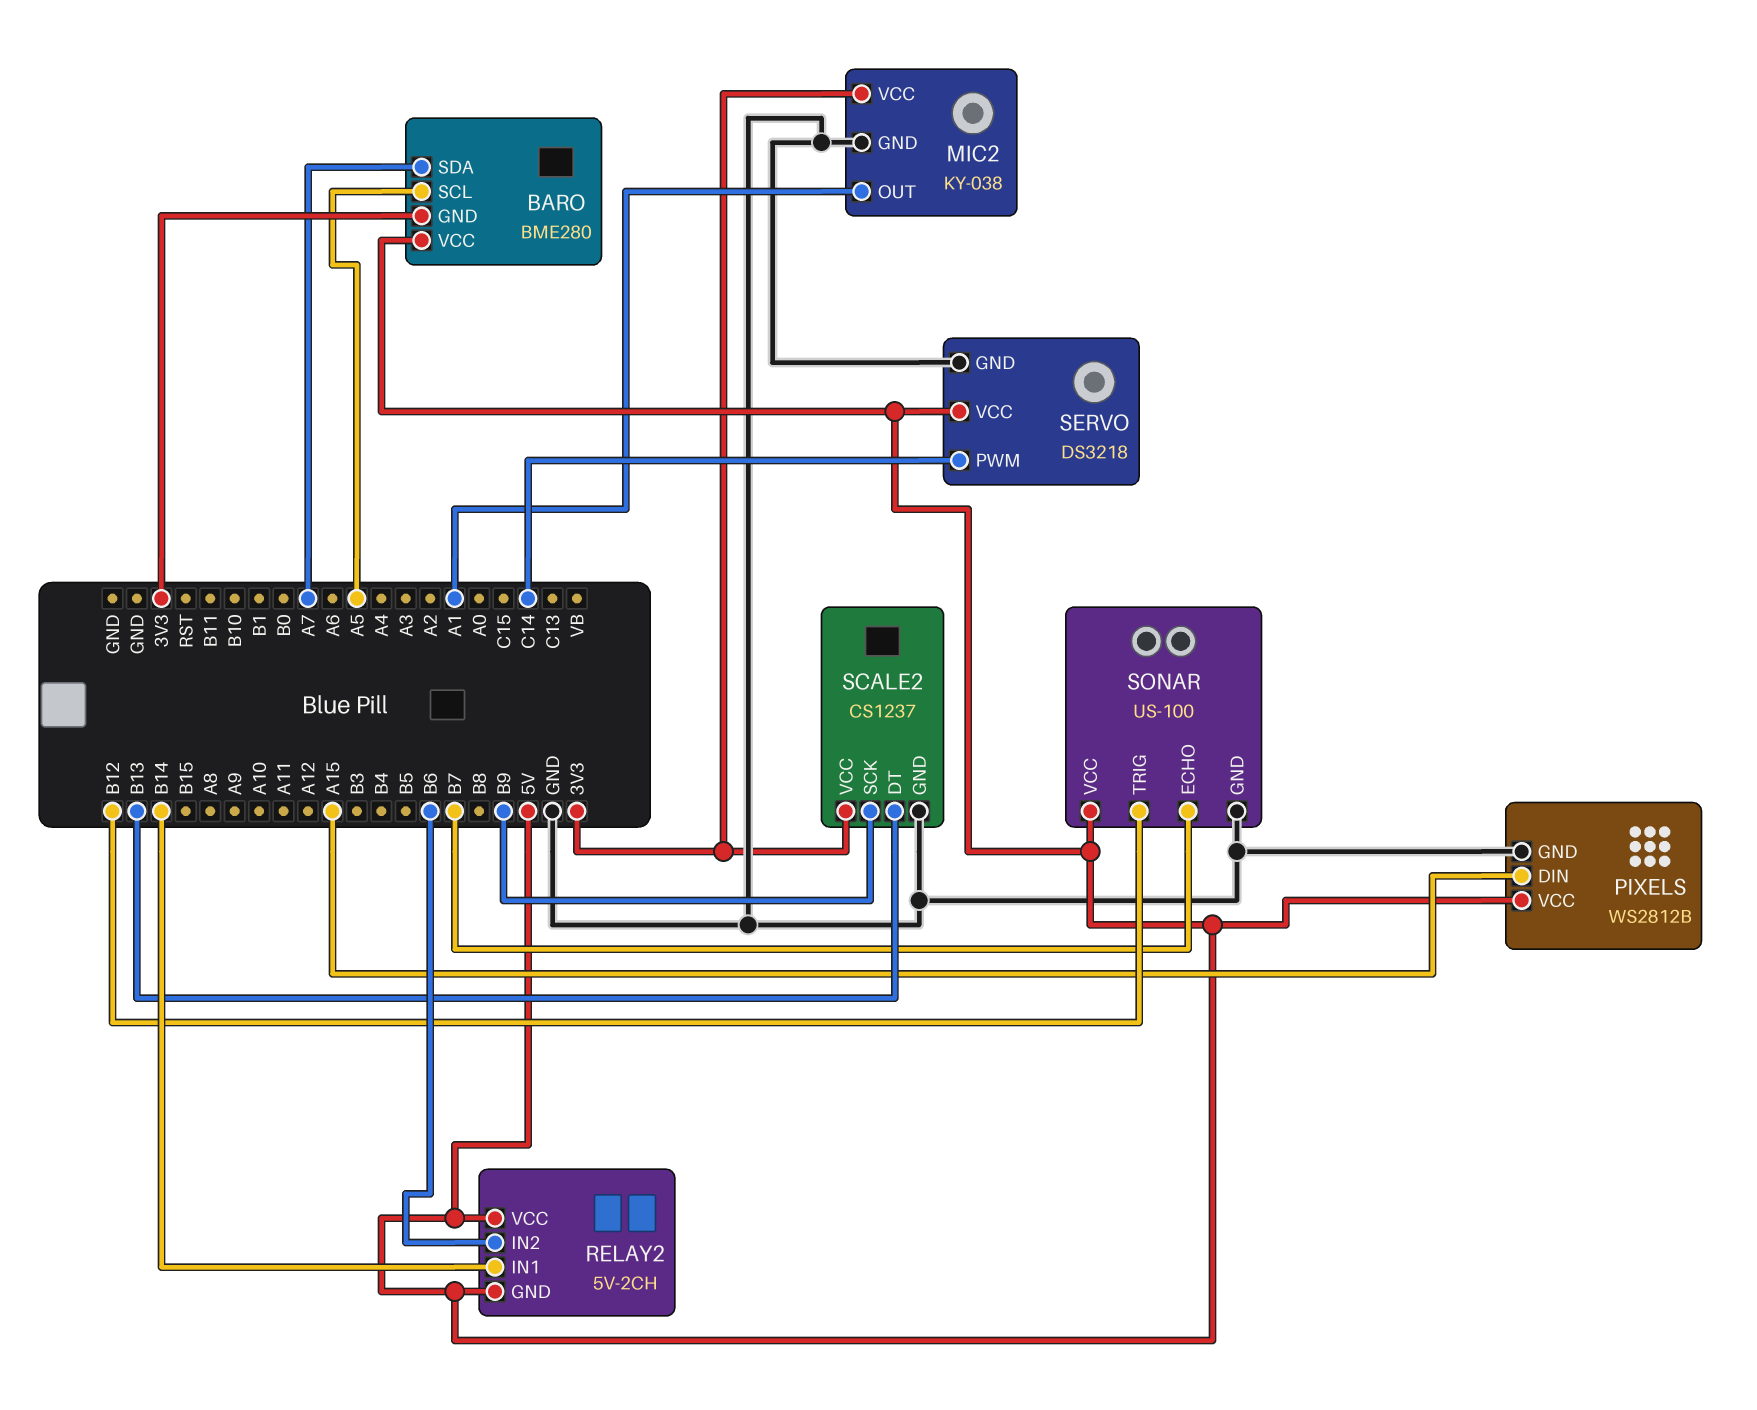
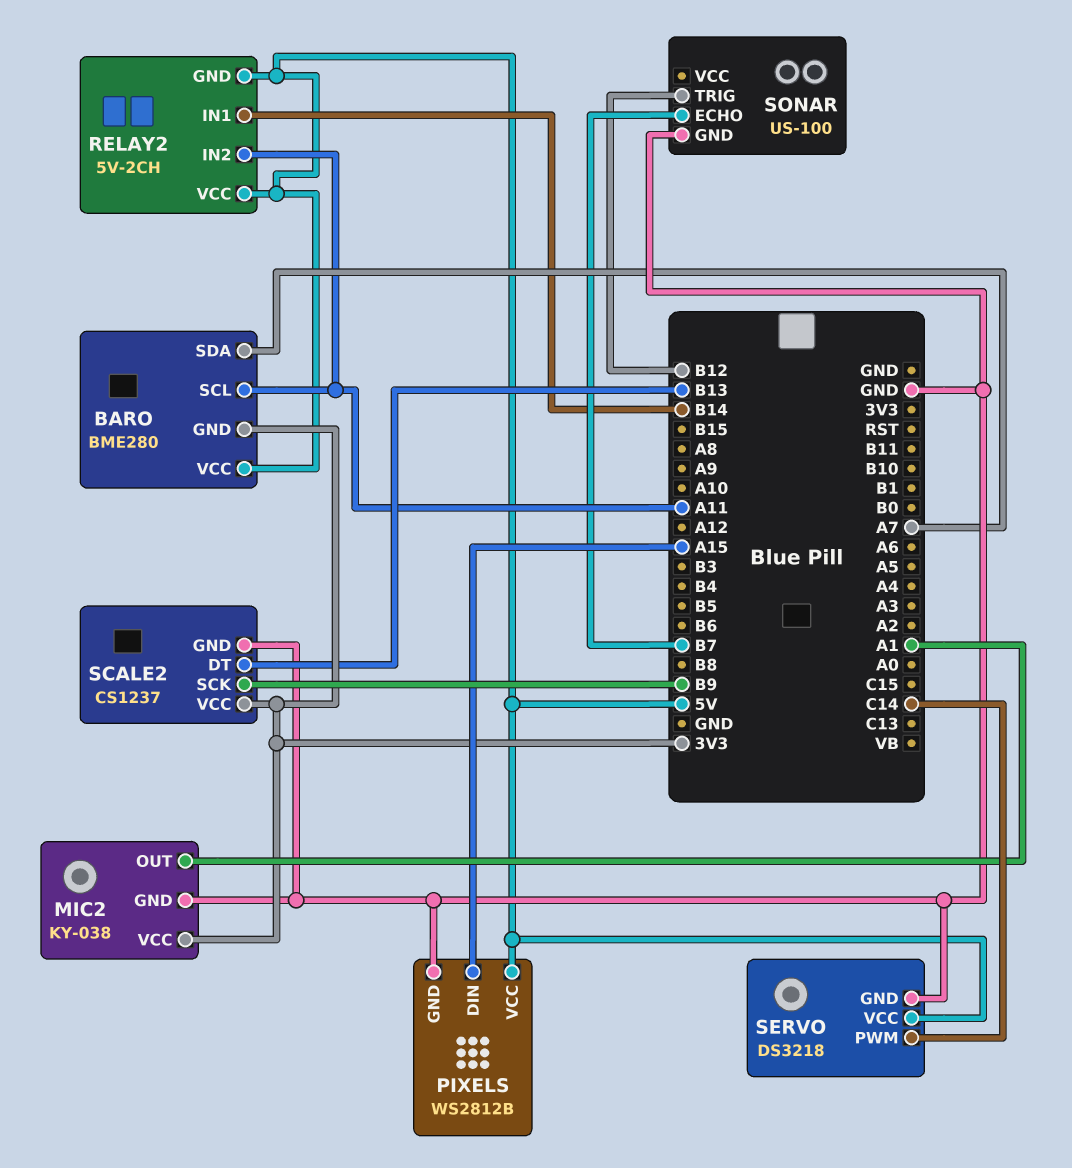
BARO pin SCL: A5 -> A11
RELAY2 pin IN2: B6 -> A11
SONAR pin VCC: 5V -> none

